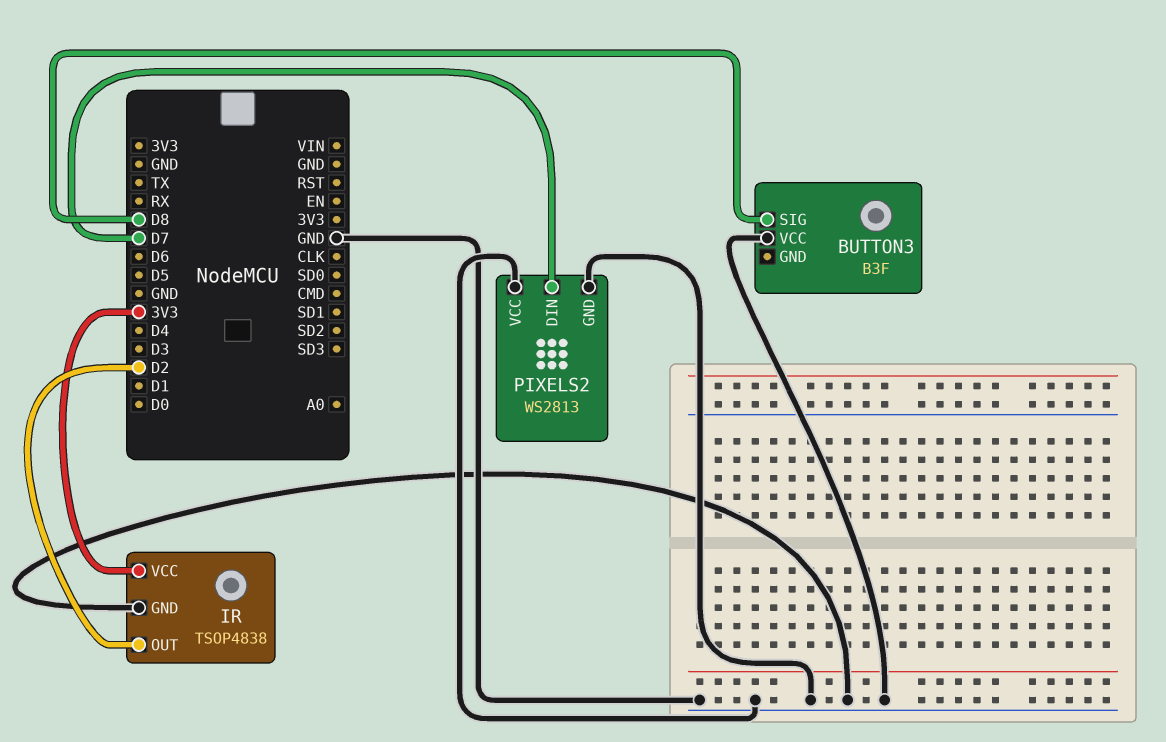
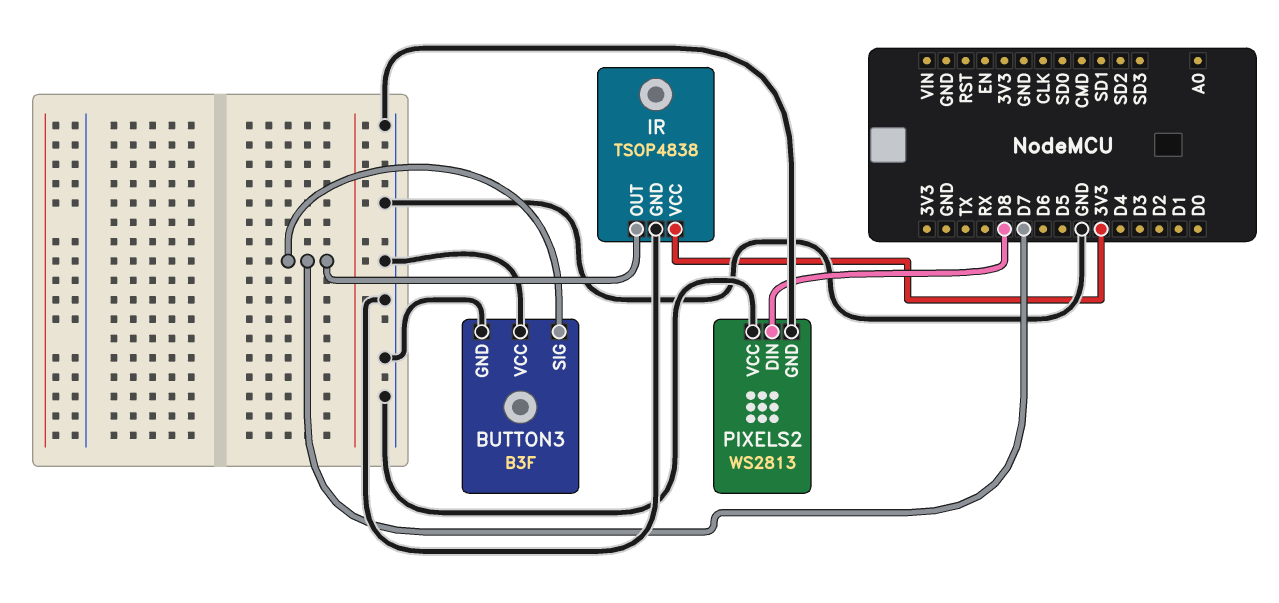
BUTTON3 pin GND: none -> GND
BUTTON3 pin SIG: D8 -> D7
IR pin OUT: D2 -> D7
PIXELS2 pin DIN: D7 -> D8

